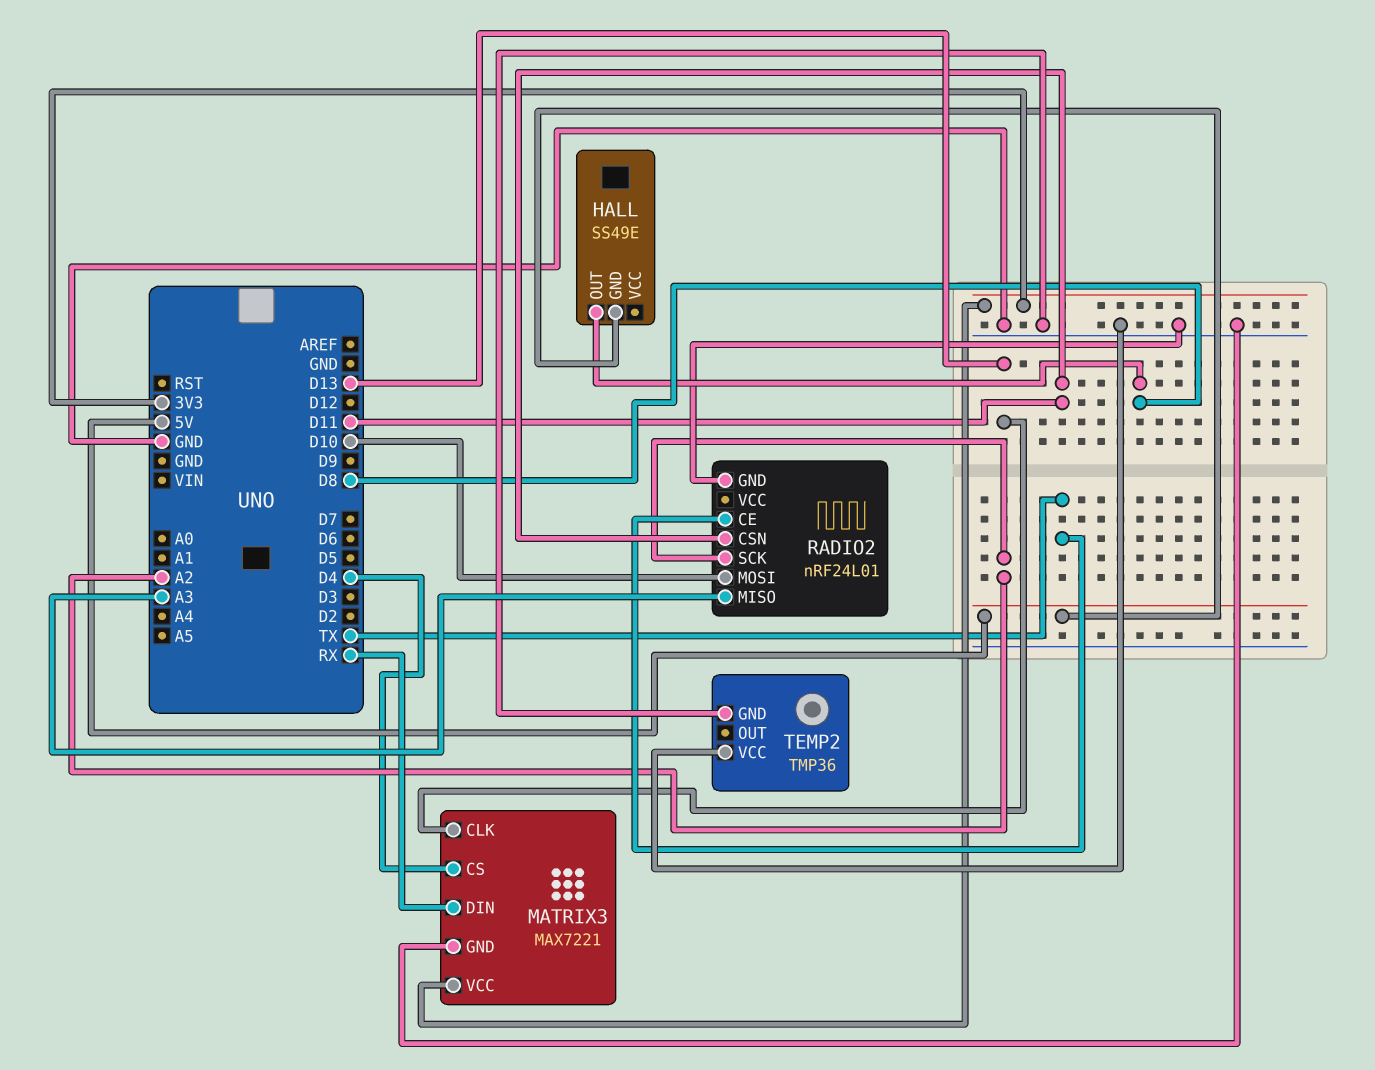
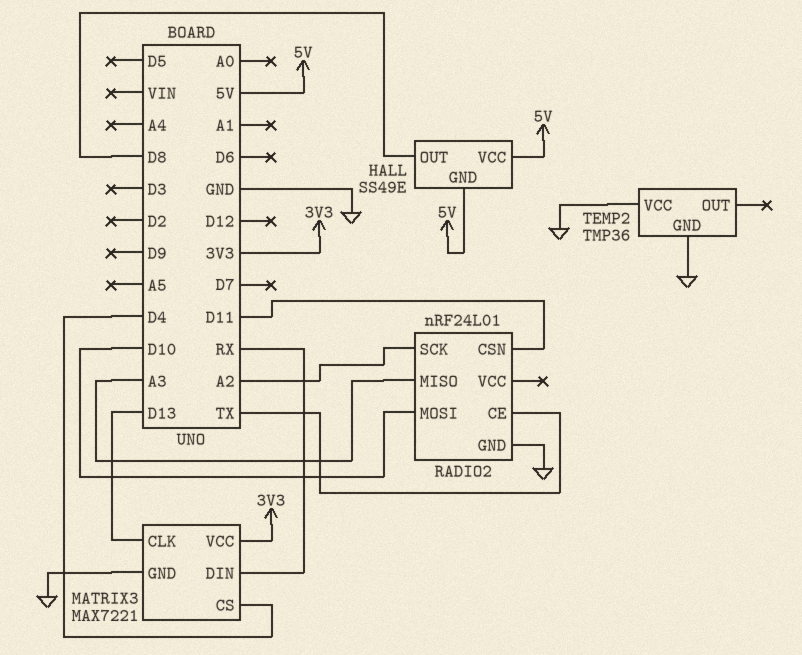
HALL pin VCC: none -> 5V

